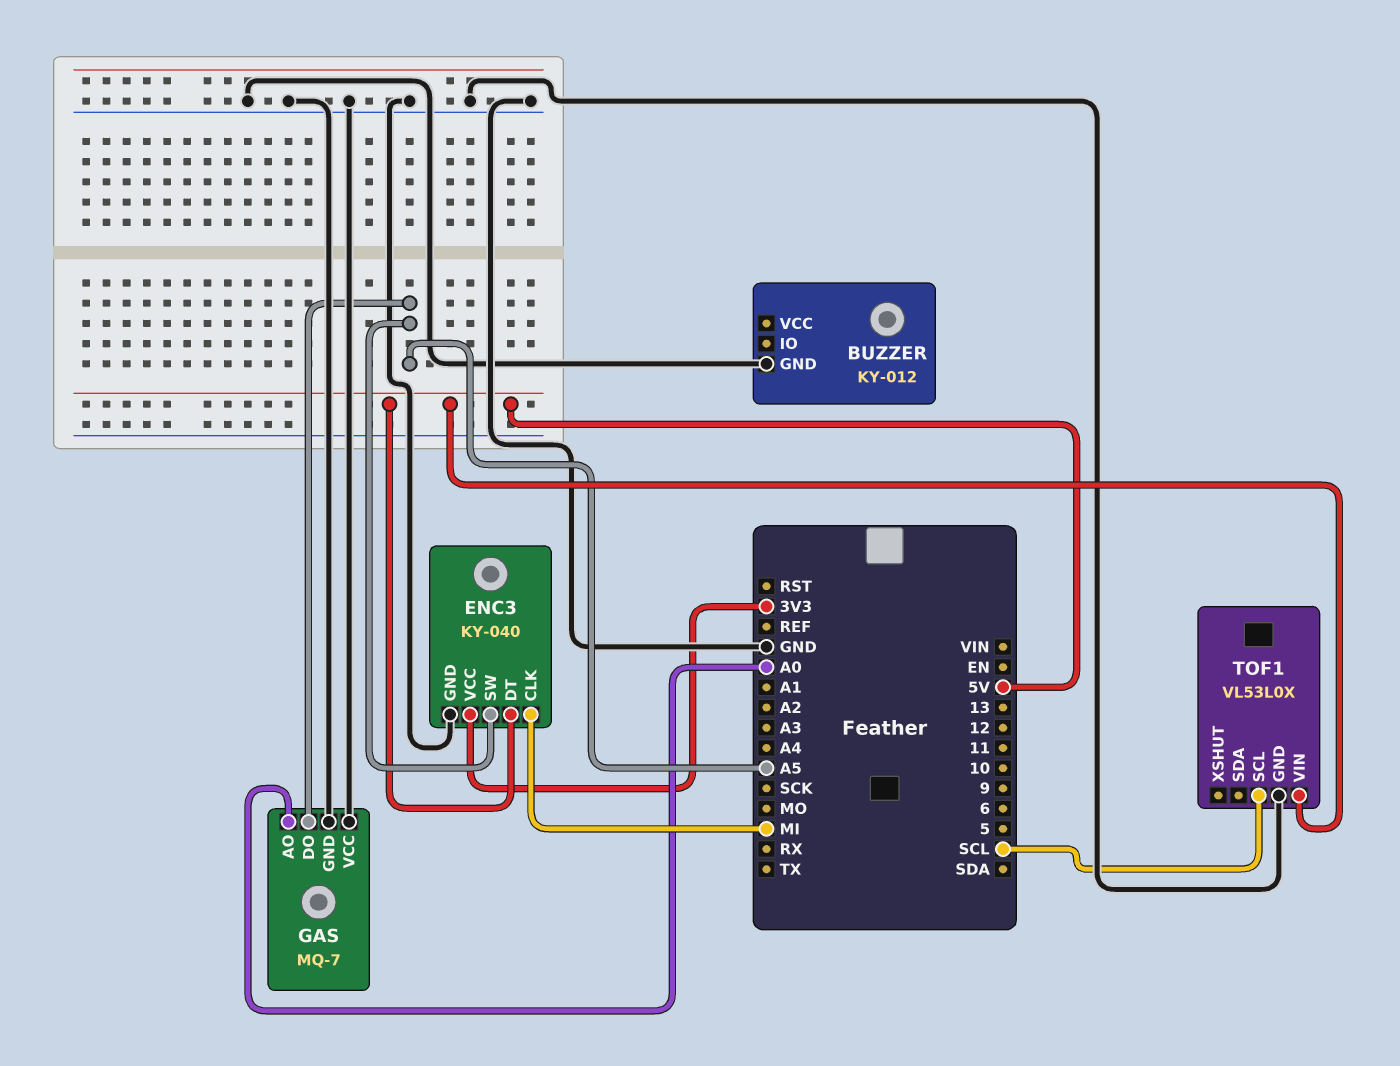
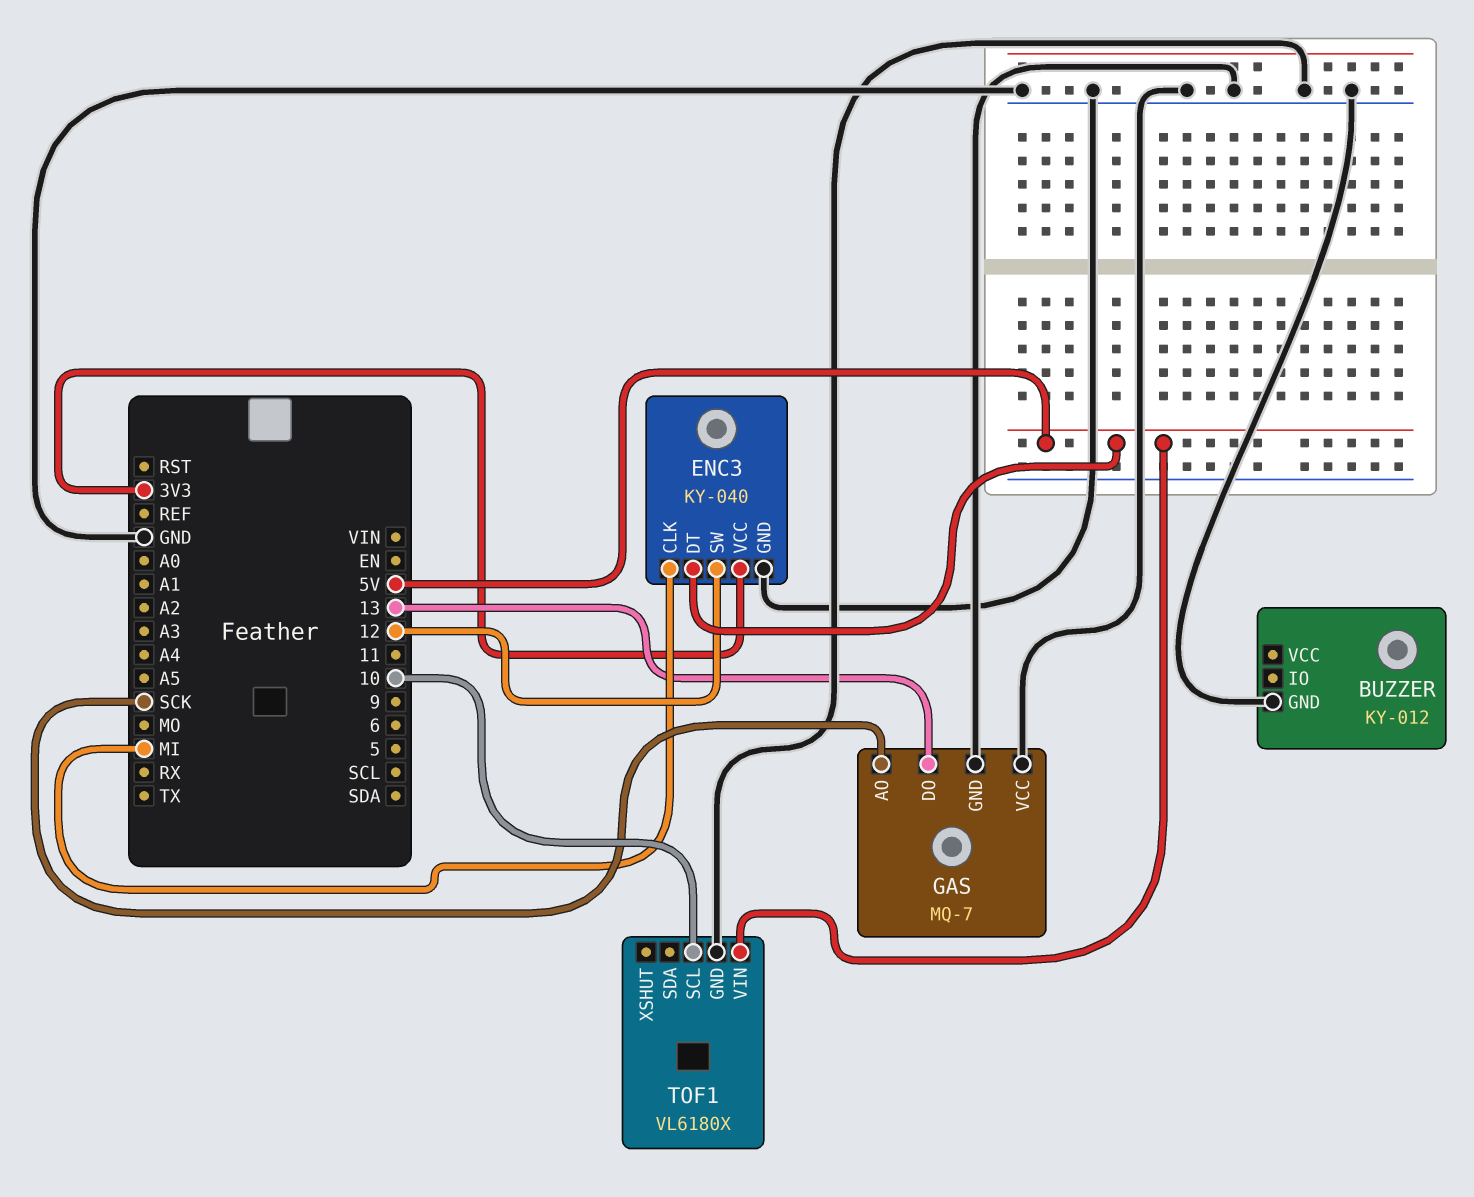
ENC3 pin SW: A5 -> 12
GAS pin AO: A0 -> SCK
GAS pin DO: A5 -> 13
TOF1: VL53L0X -> VL6180X
TOF1 pin SCL: SCL -> 10

